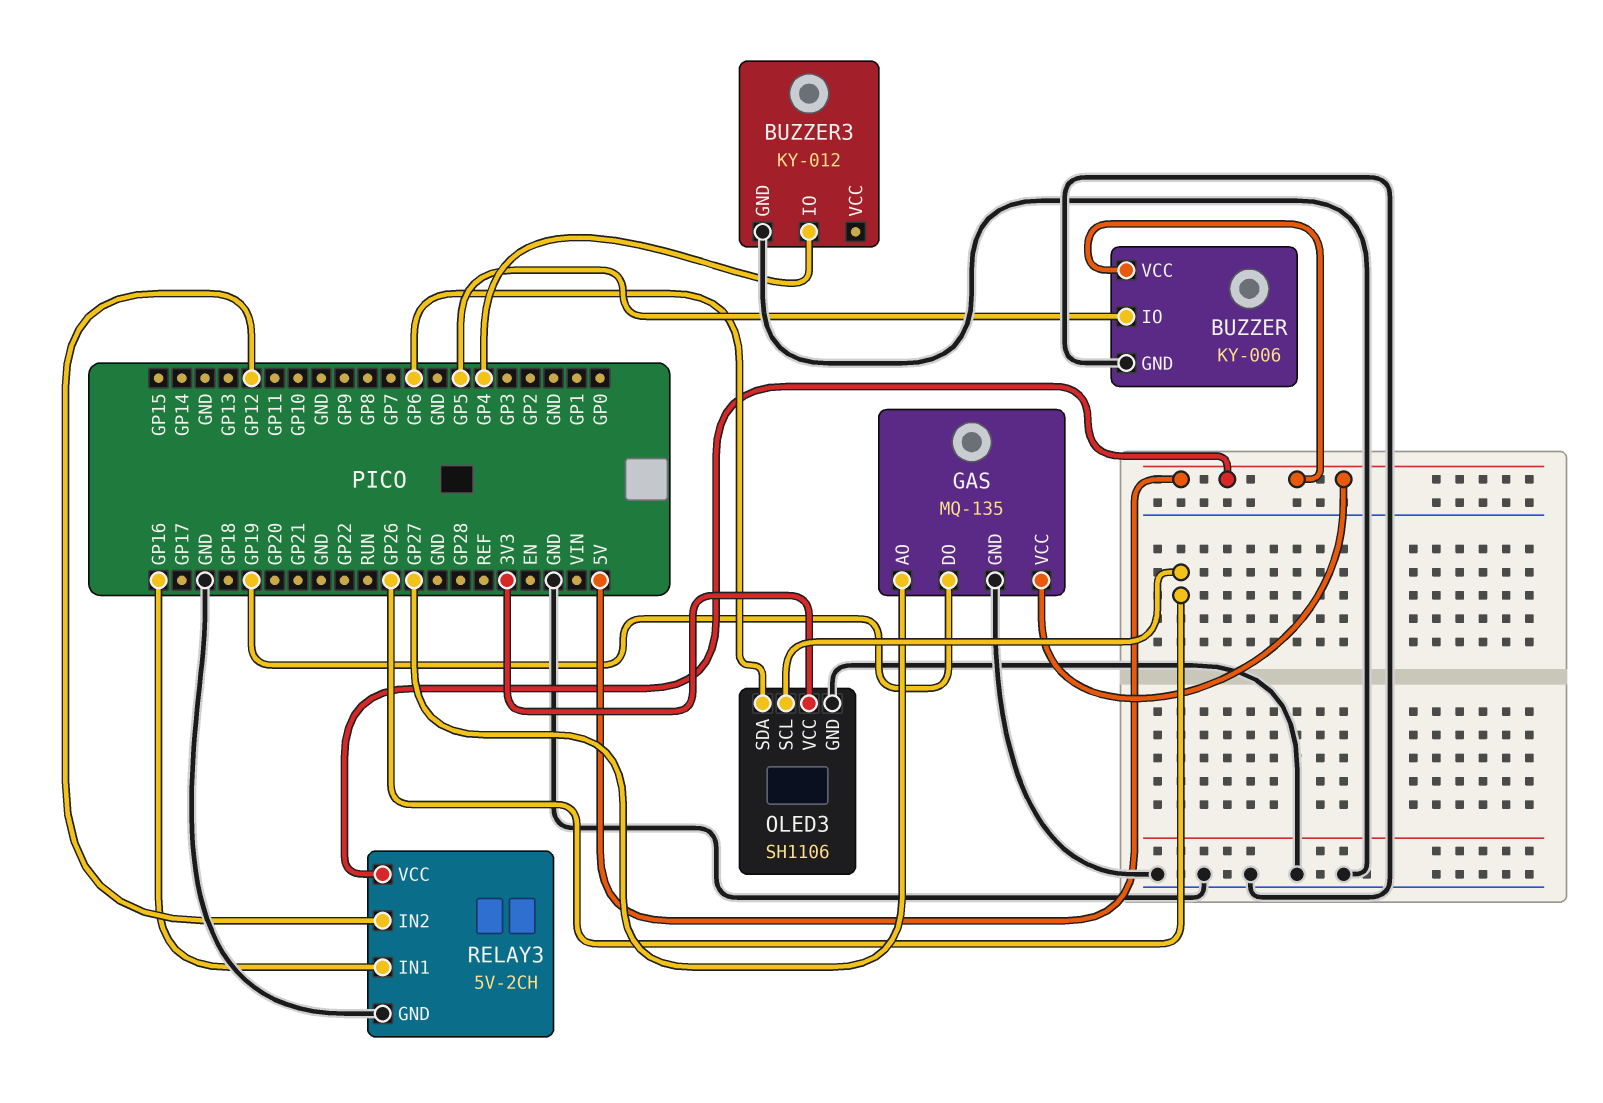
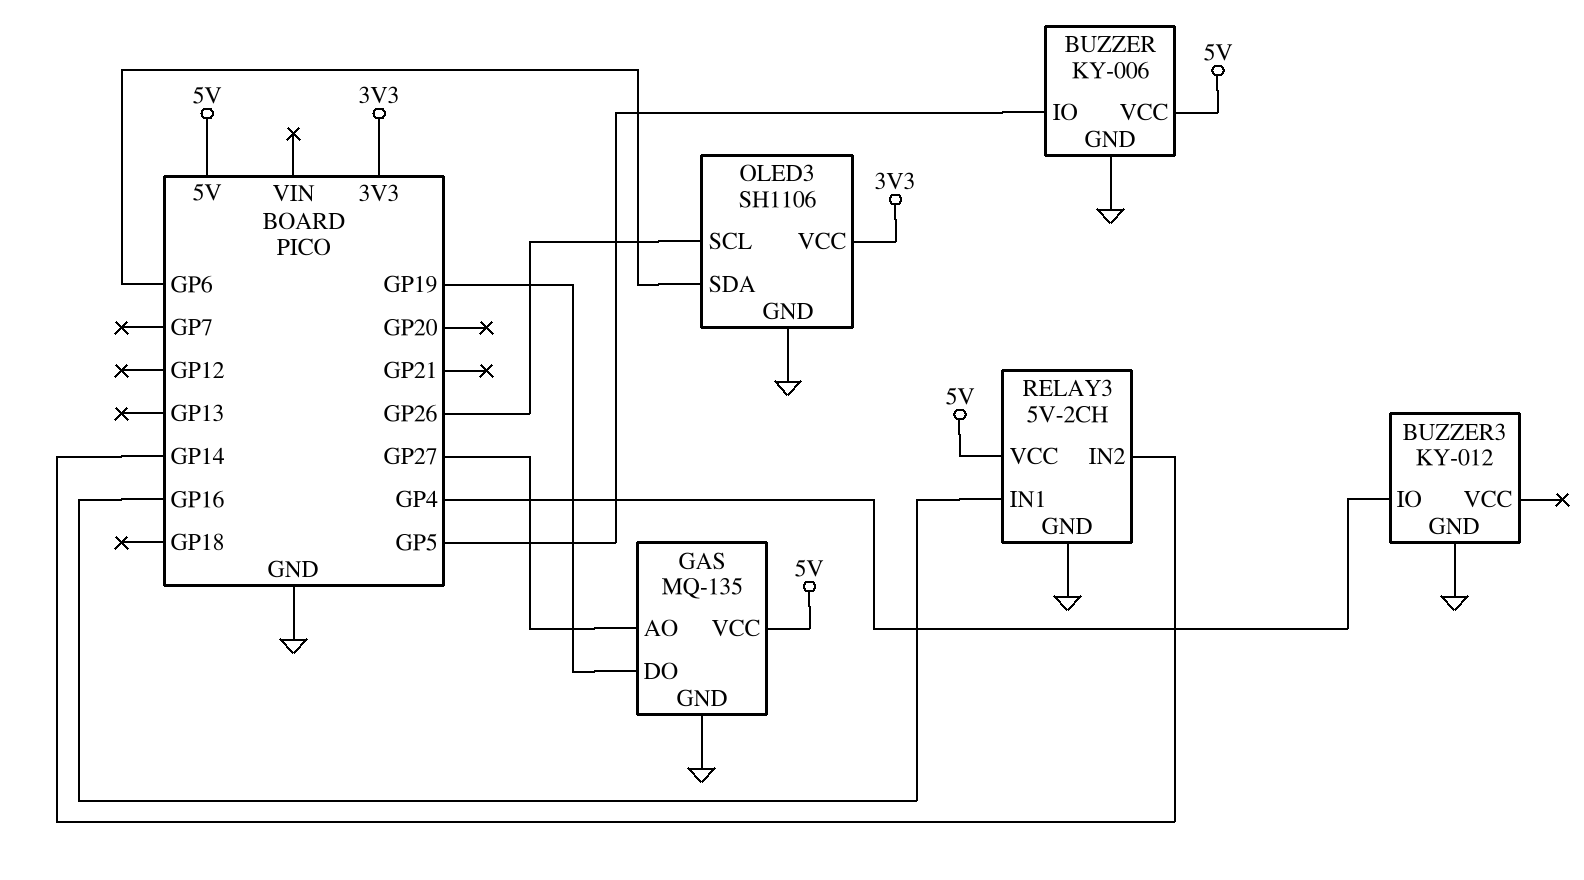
RELAY3 pin IN2: GP12 -> GP14

